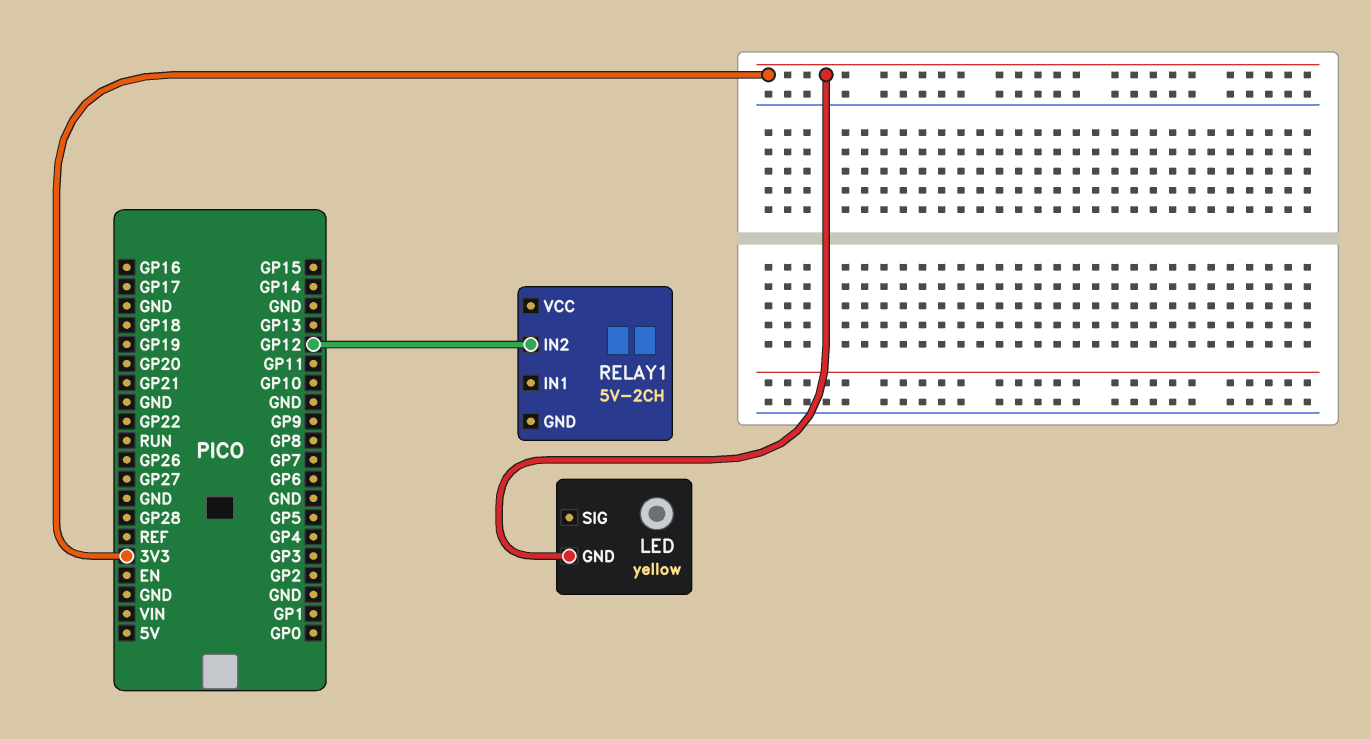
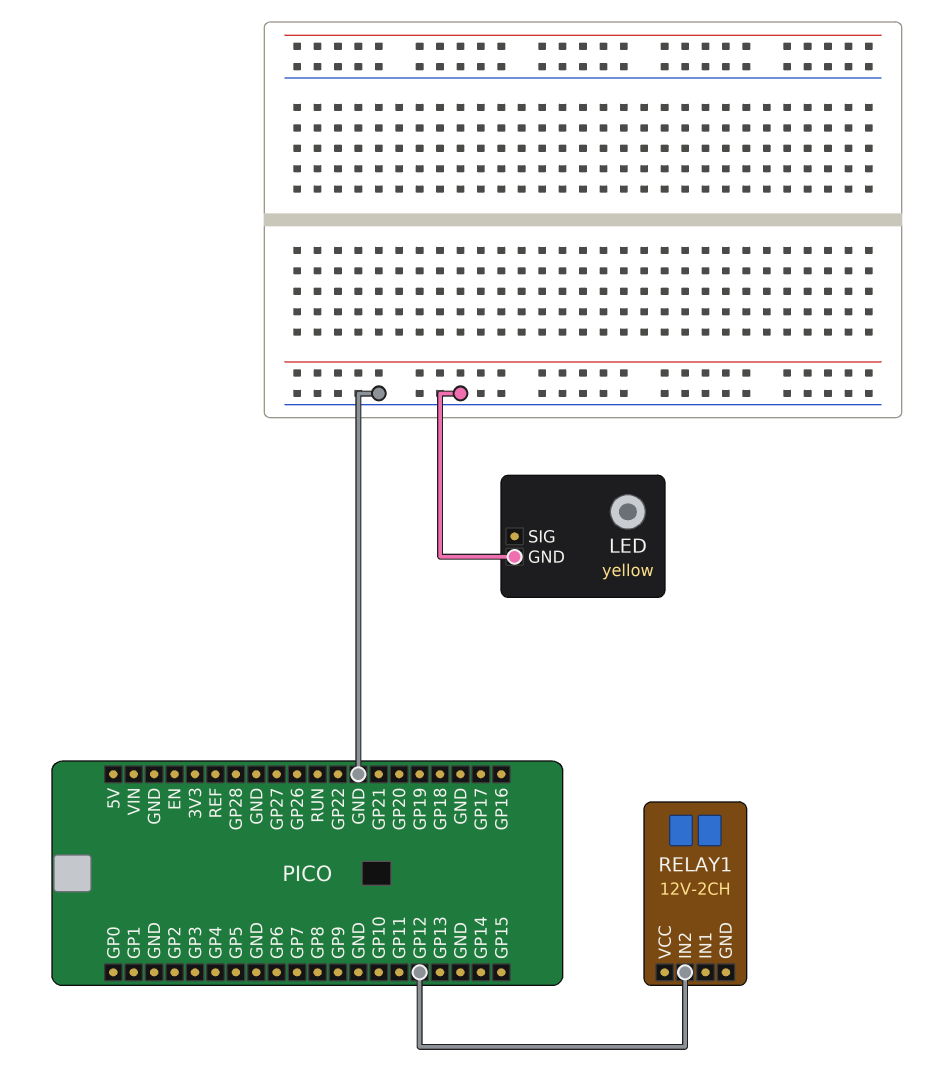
LED pin GND: 3V3 -> GND
RELAY1: 5V-2CH -> 12V-2CH

